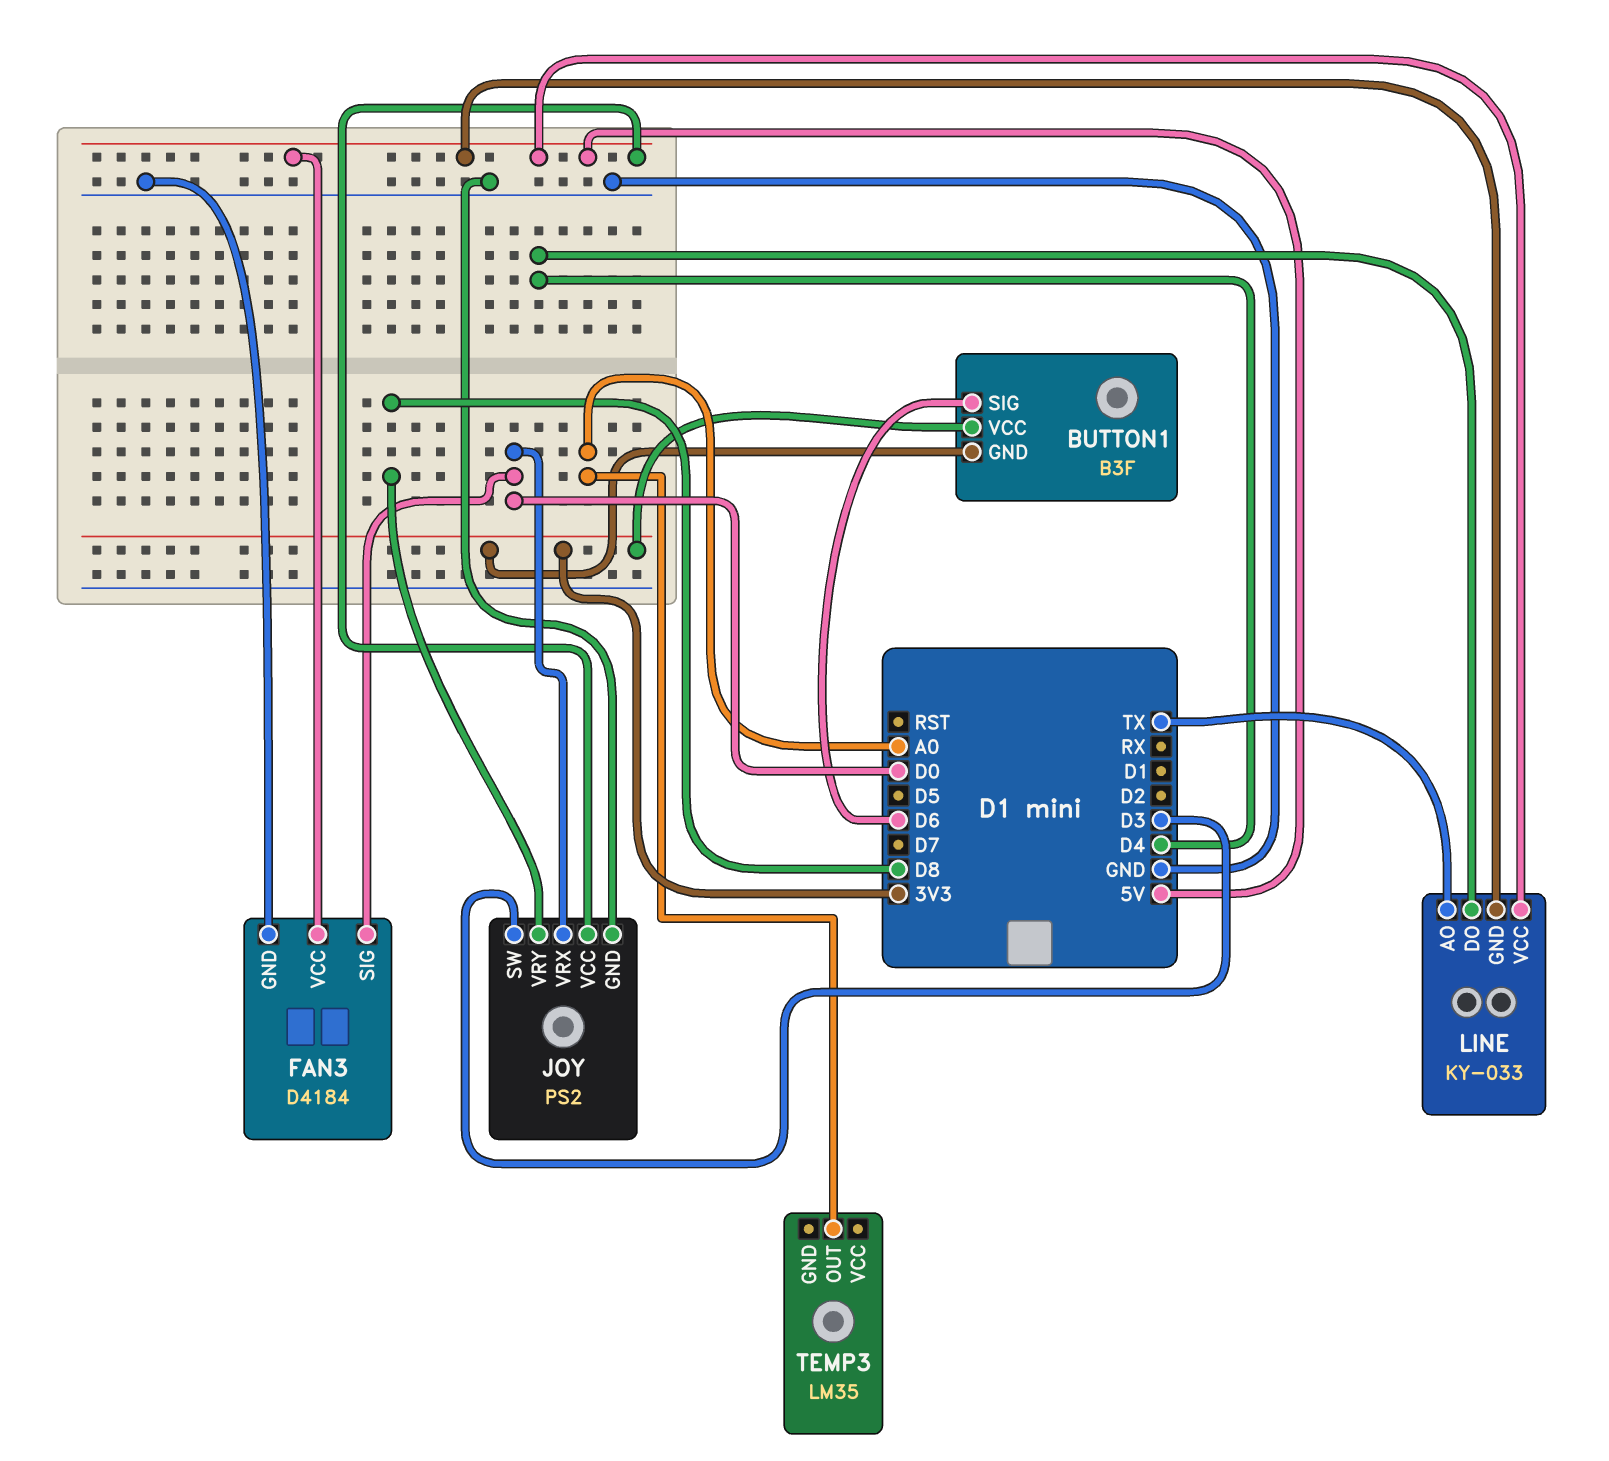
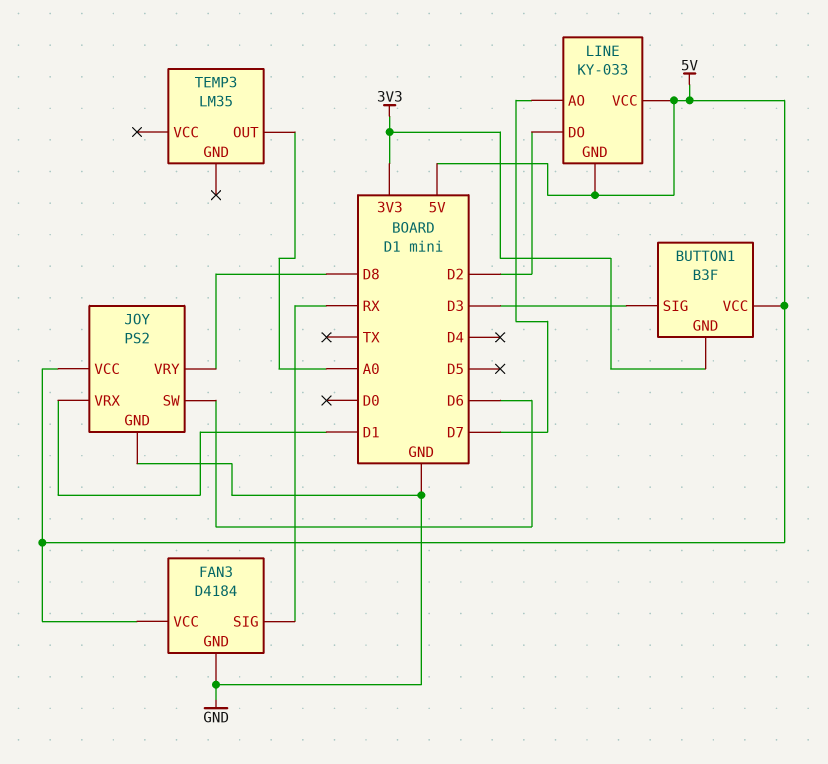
BUTTON1 pin SIG: D6 -> D3
BUTTON1 pin VCC: 3V3 -> 5V
FAN3 pin SIG: D0 -> RX
JOY pin SW: D3 -> D6
JOY pin VRX: D0 -> D1
LINE pin AO: TX -> D7
LINE pin DO: D4 -> D2

